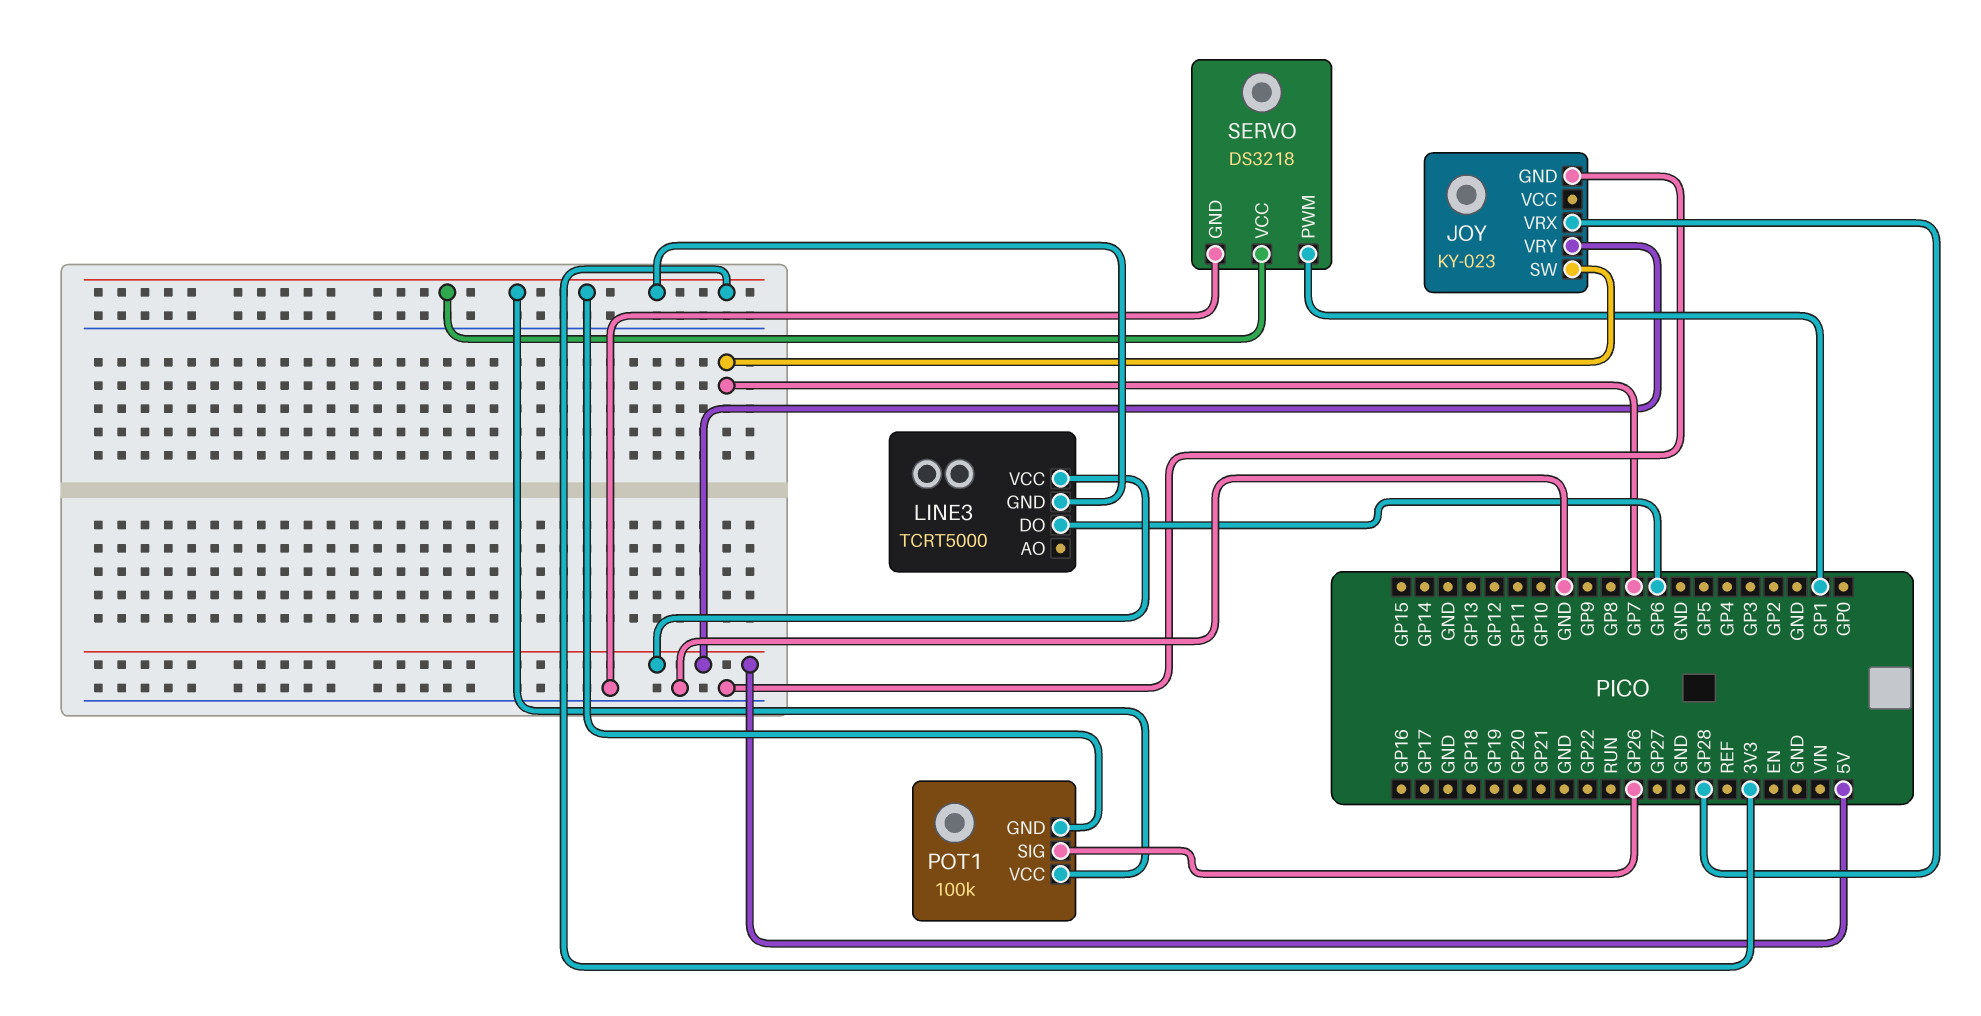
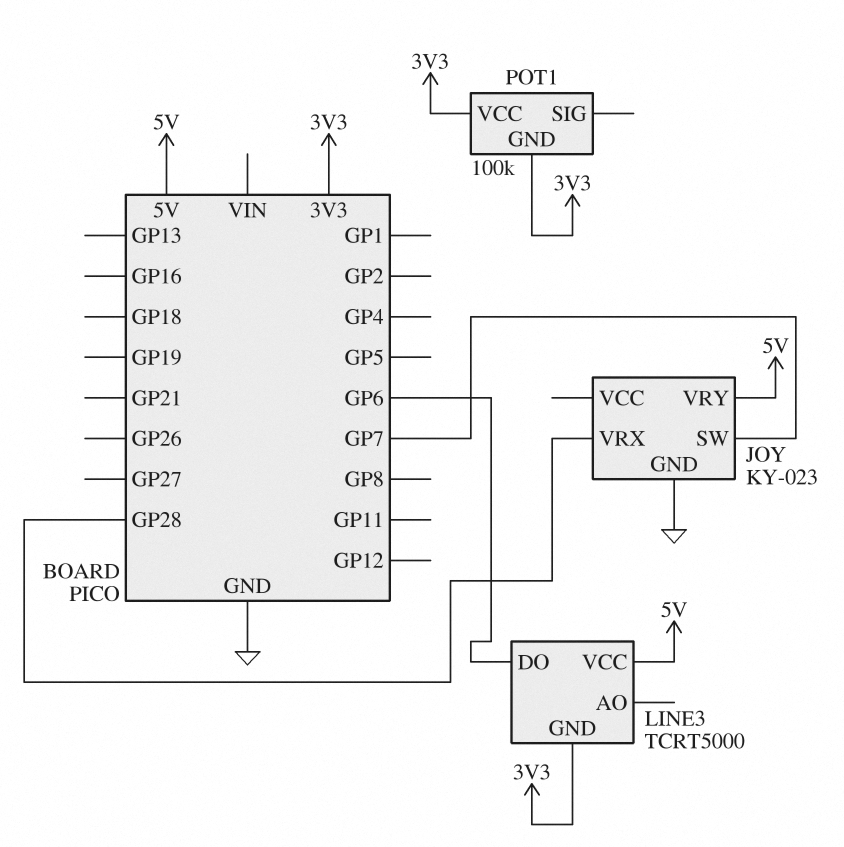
POT1 pin SIG: GP26 -> none
SERVO: DS3218 -> none
SERVO pin GND: GND -> none
SERVO pin PWM: GP1 -> none
SERVO pin VCC: 3V3 -> none

